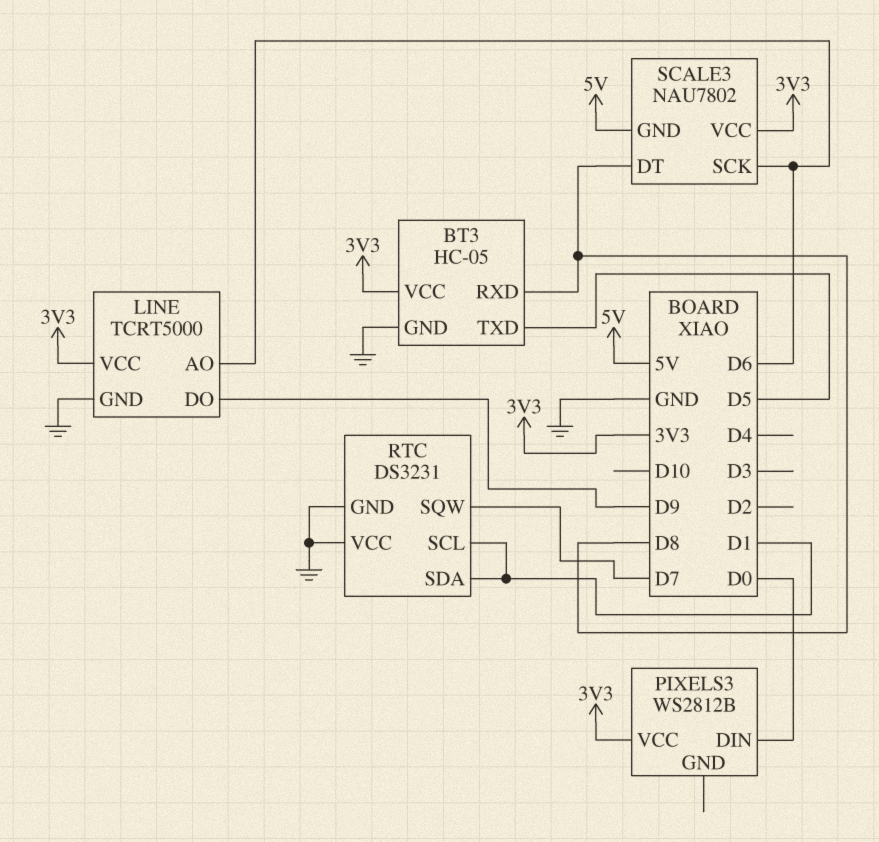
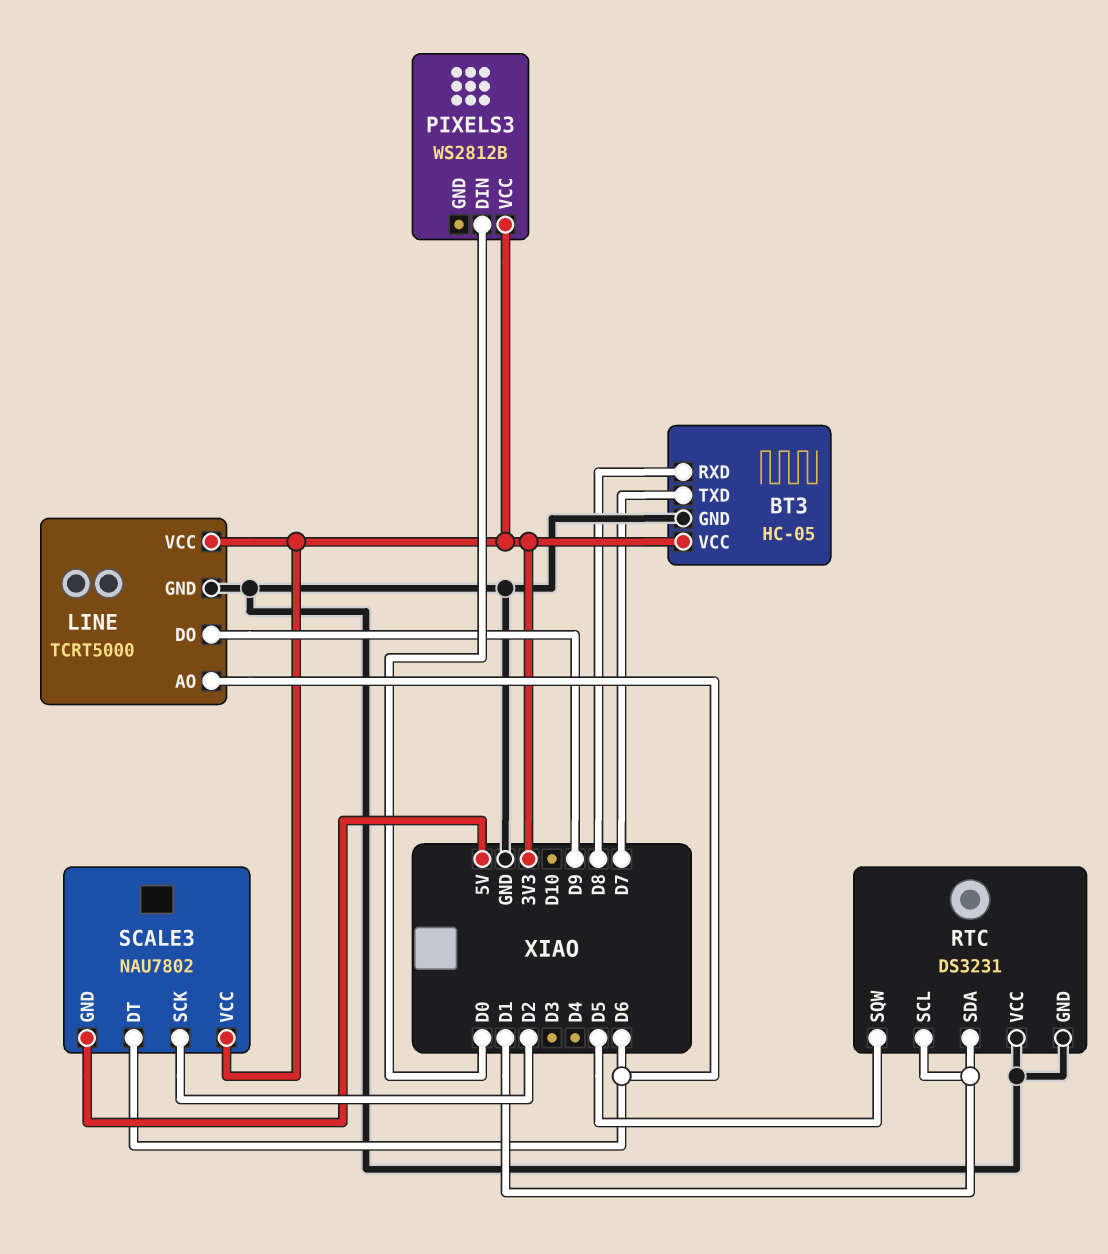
BT3 pin TXD: D5 -> D7
RTC pin SQW: D7 -> D5
SCALE3 pin DT: D8 -> D6
SCALE3 pin SCK: D6 -> D2

